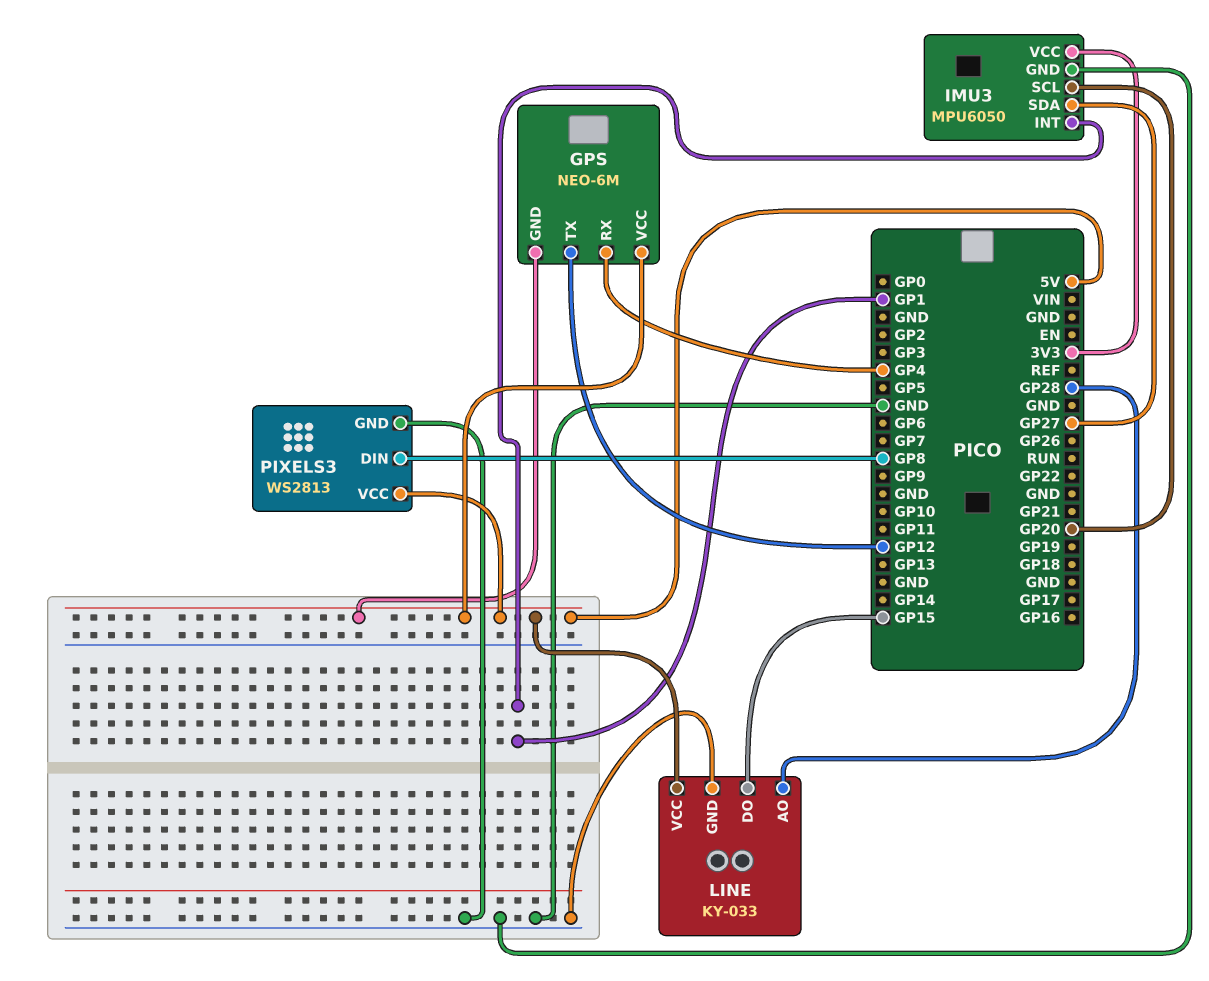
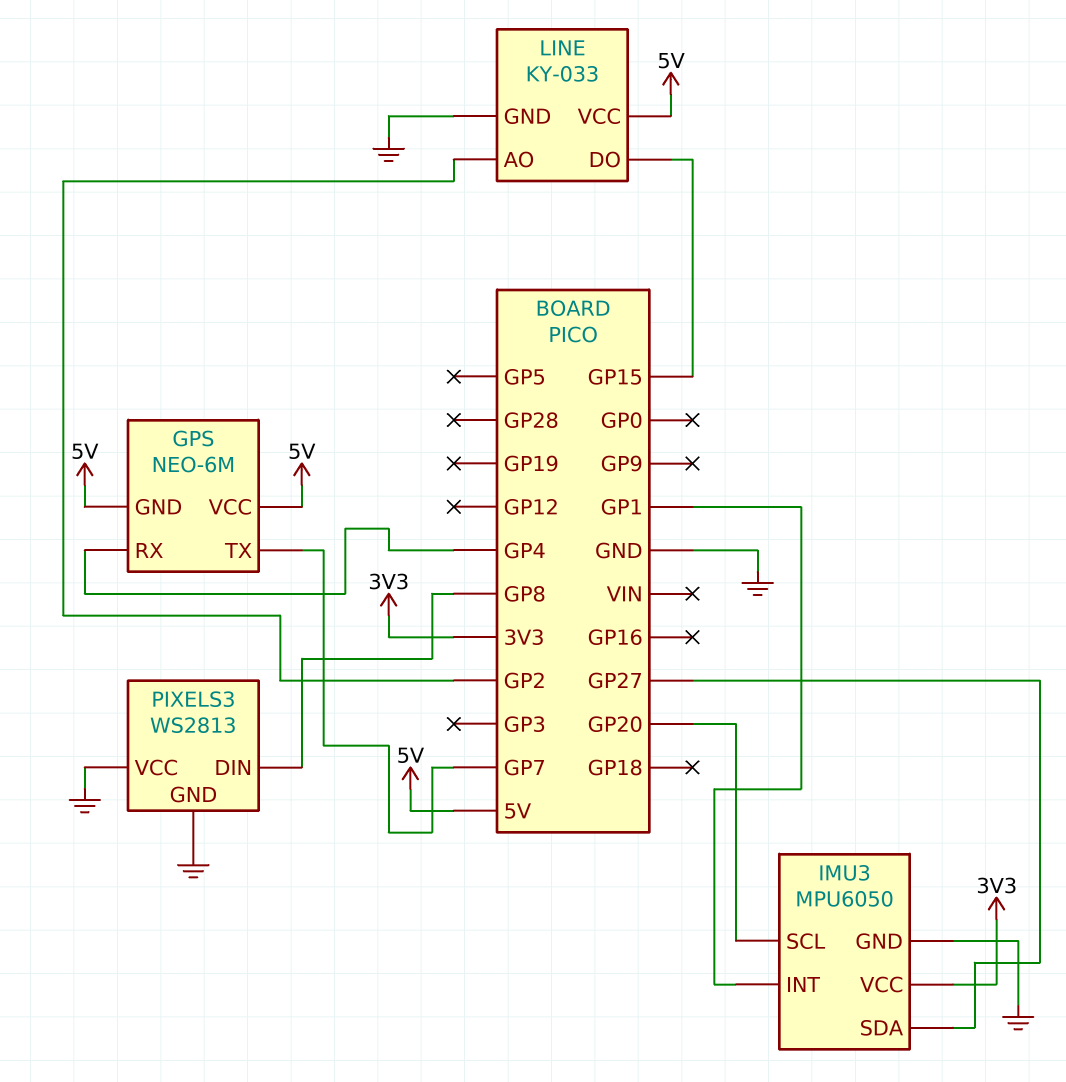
GPS pin TX: GP12 -> GP7
LINE pin AO: GP28 -> GP2
PIXELS3 pin VCC: 5V -> GND

